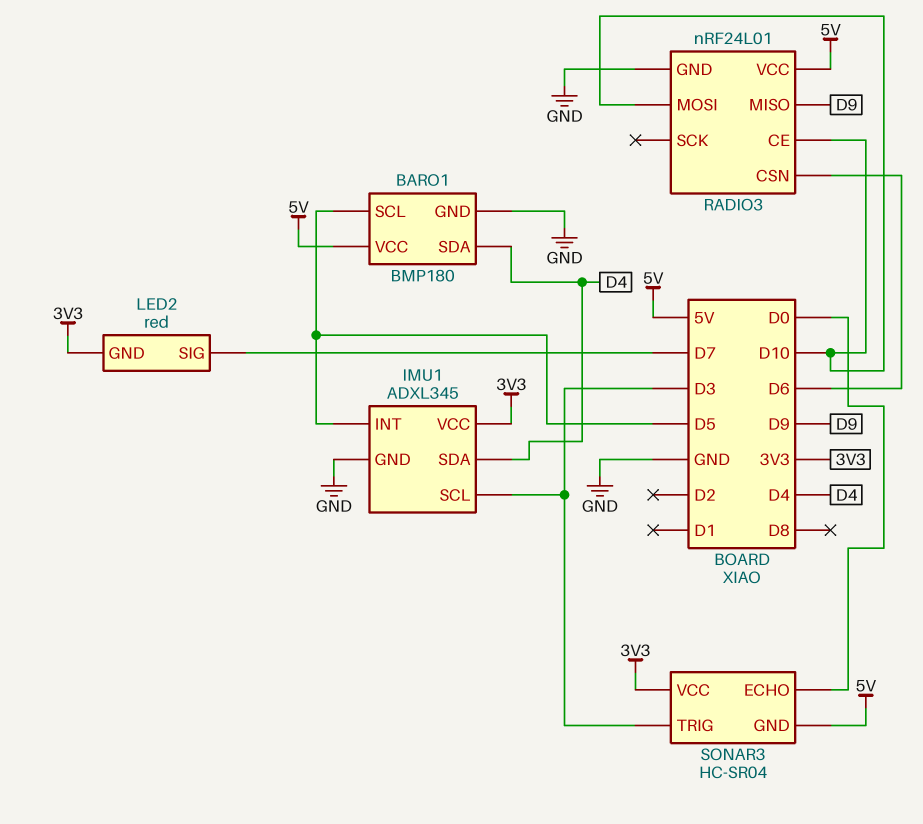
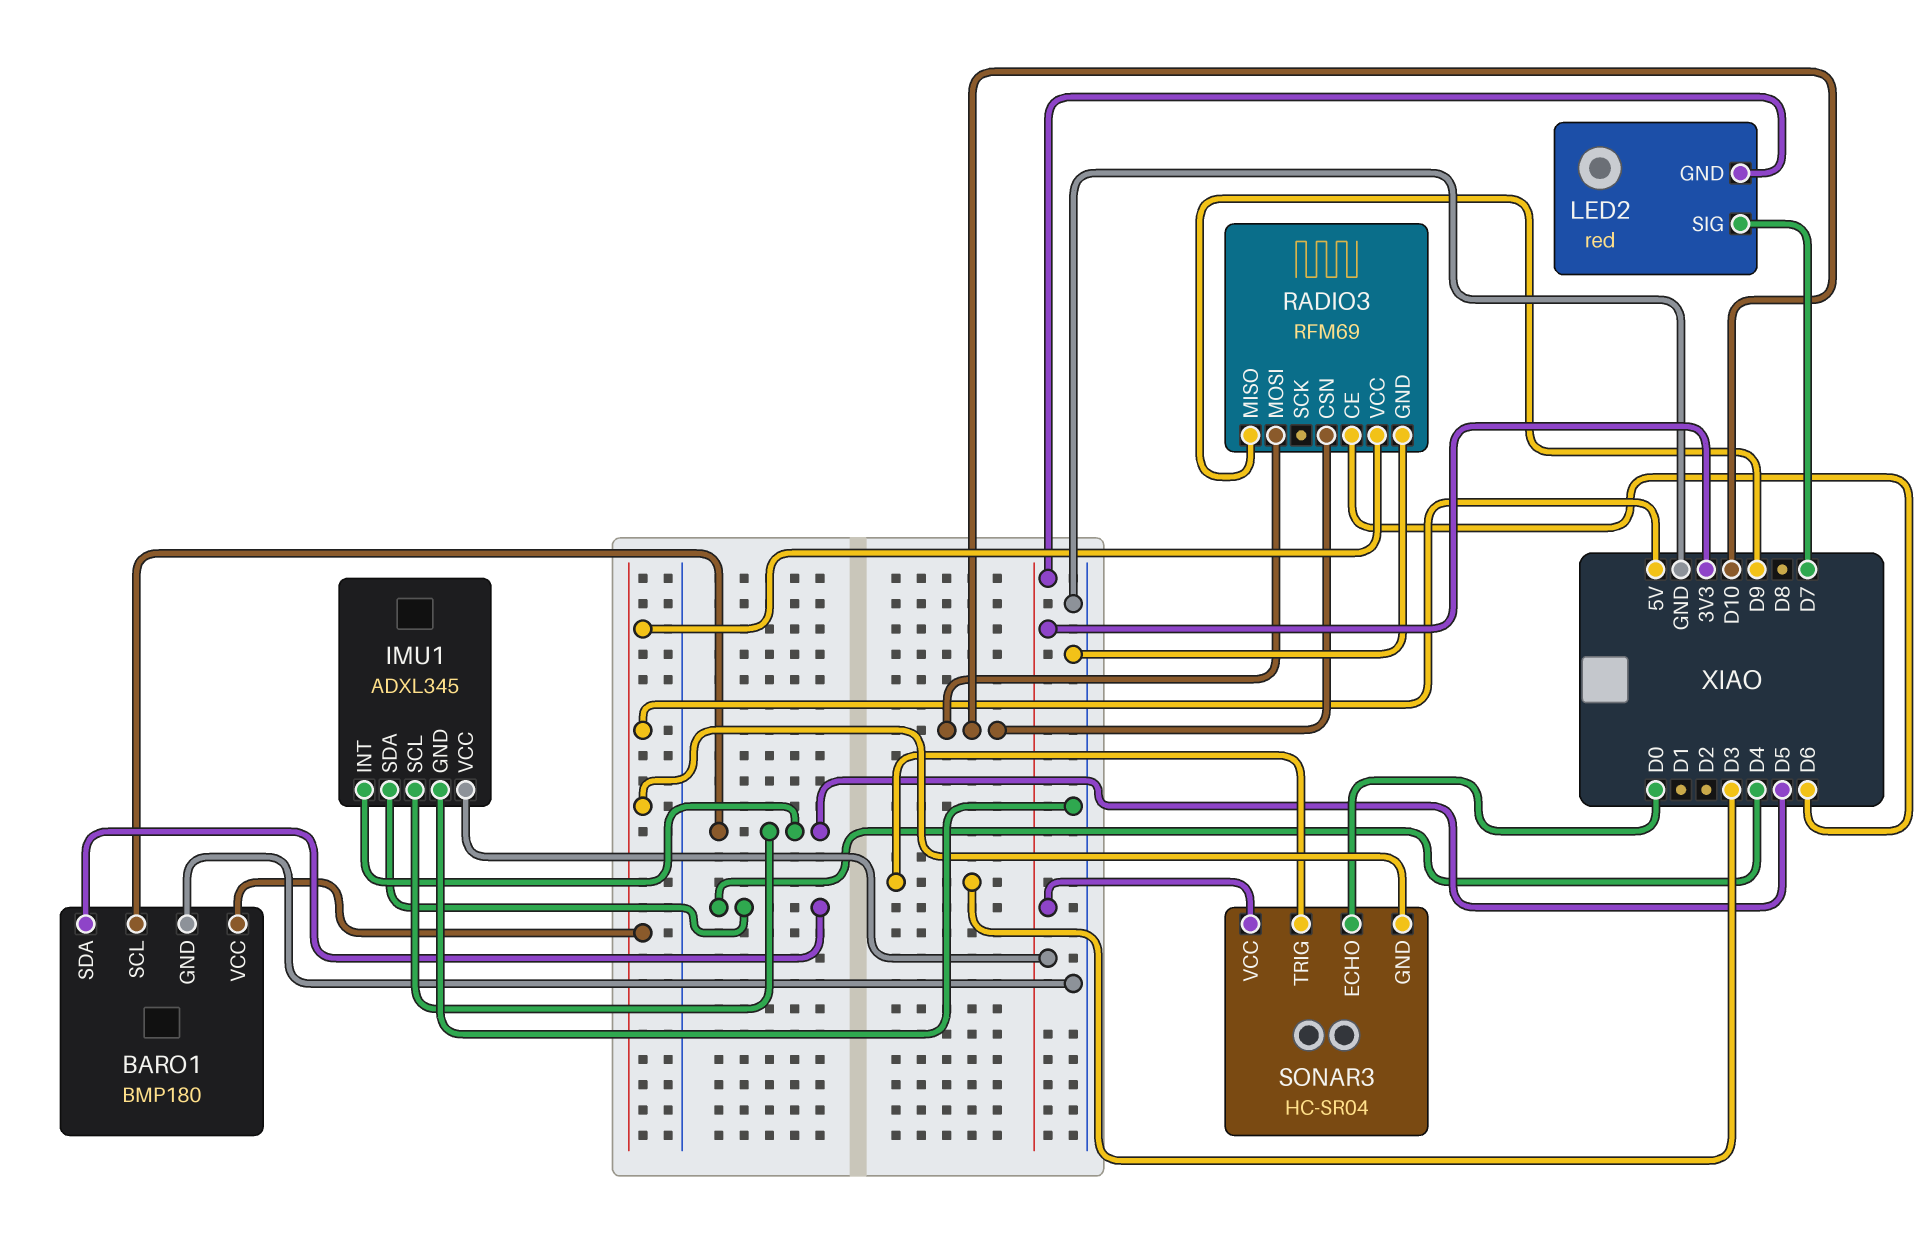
IMU1 pin SCL: D3 -> D5
RADIO3: nRF24L01 -> RFM69
RADIO3 pin CE: D10 -> D6
RADIO3 pin CSN: D6 -> D10

